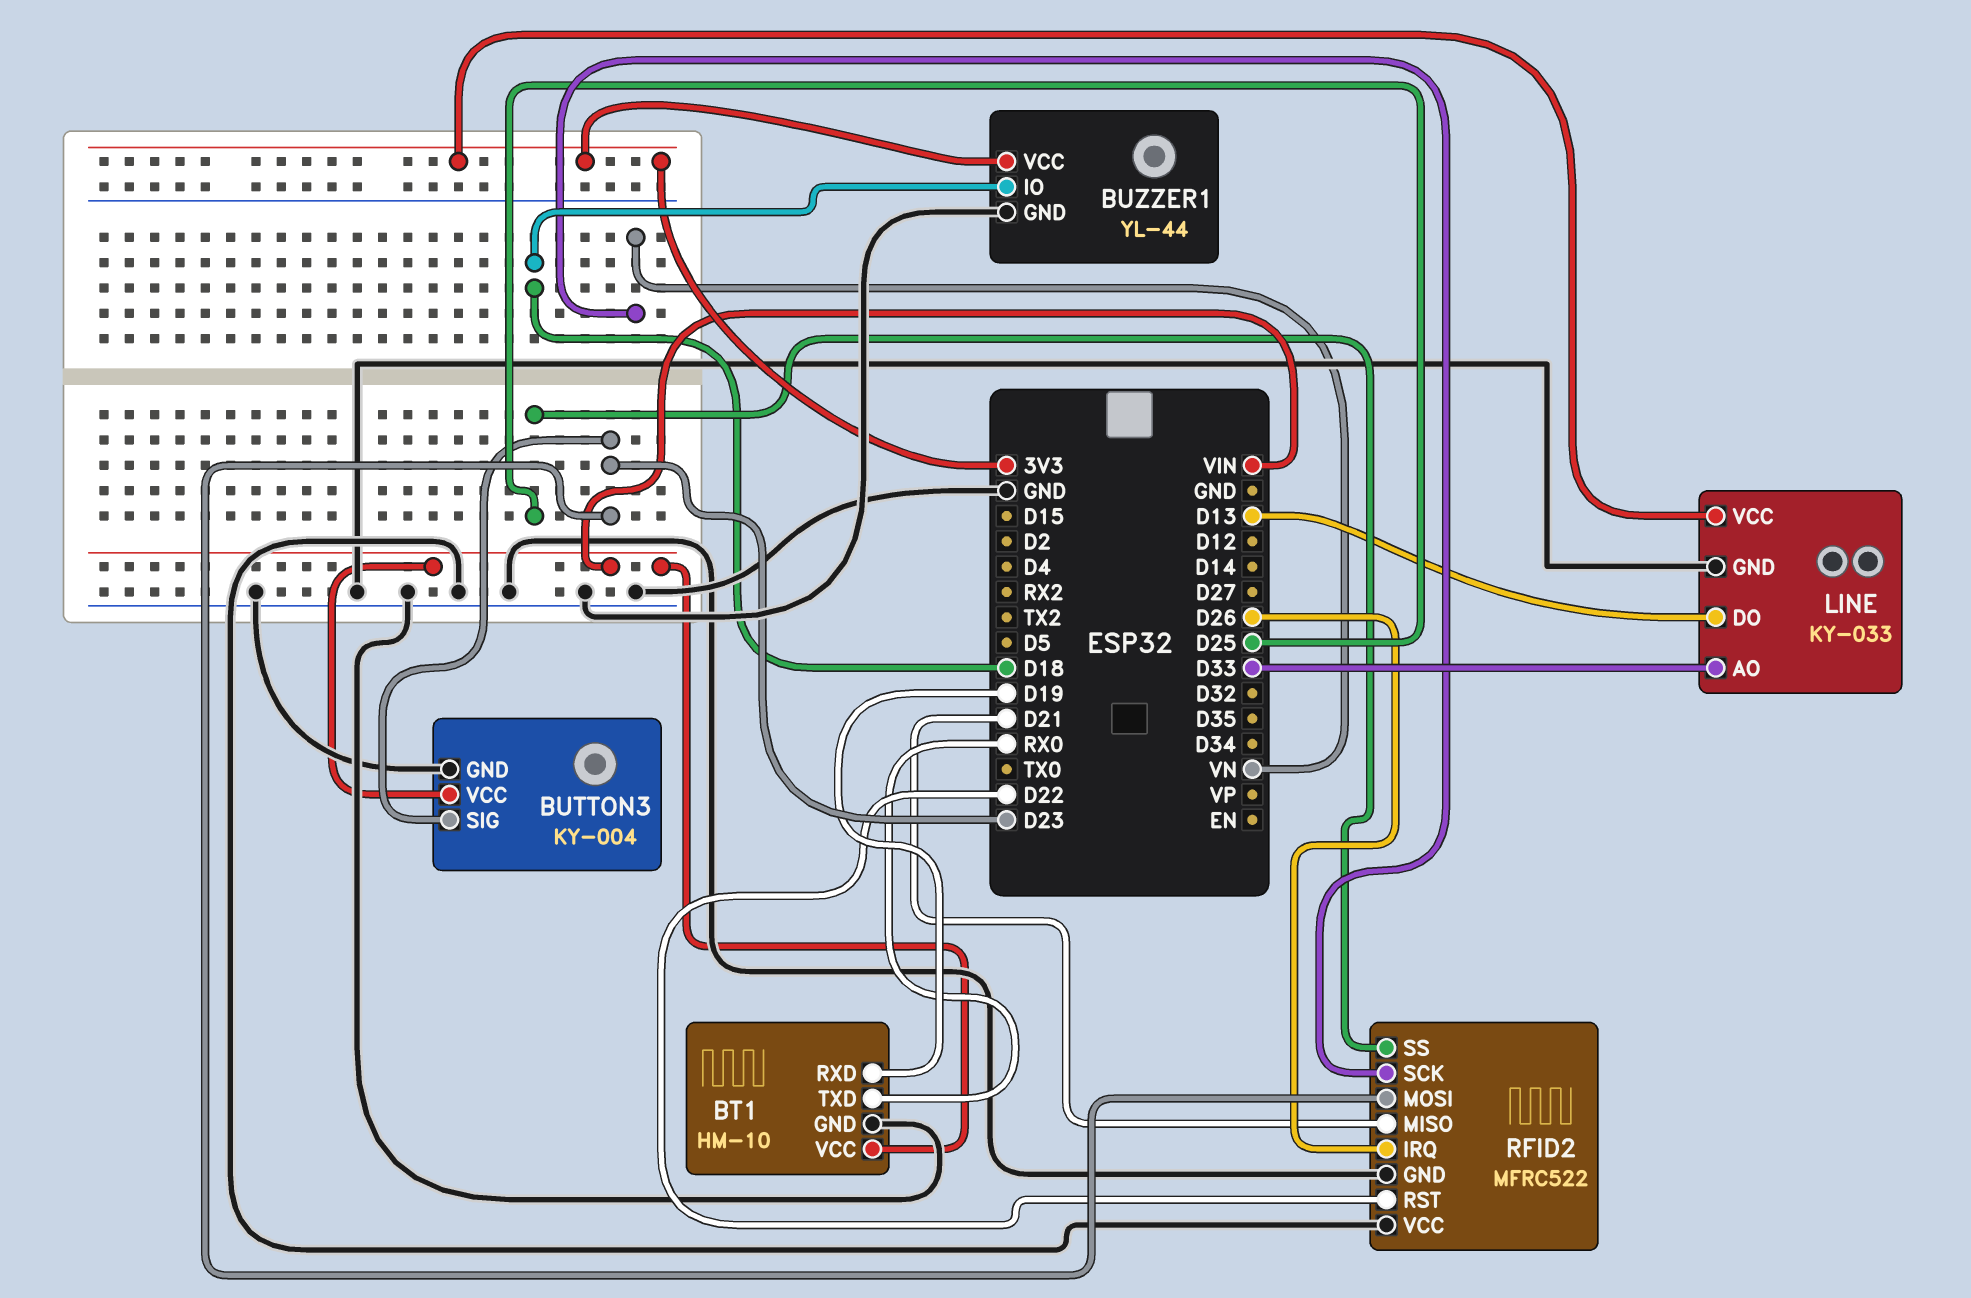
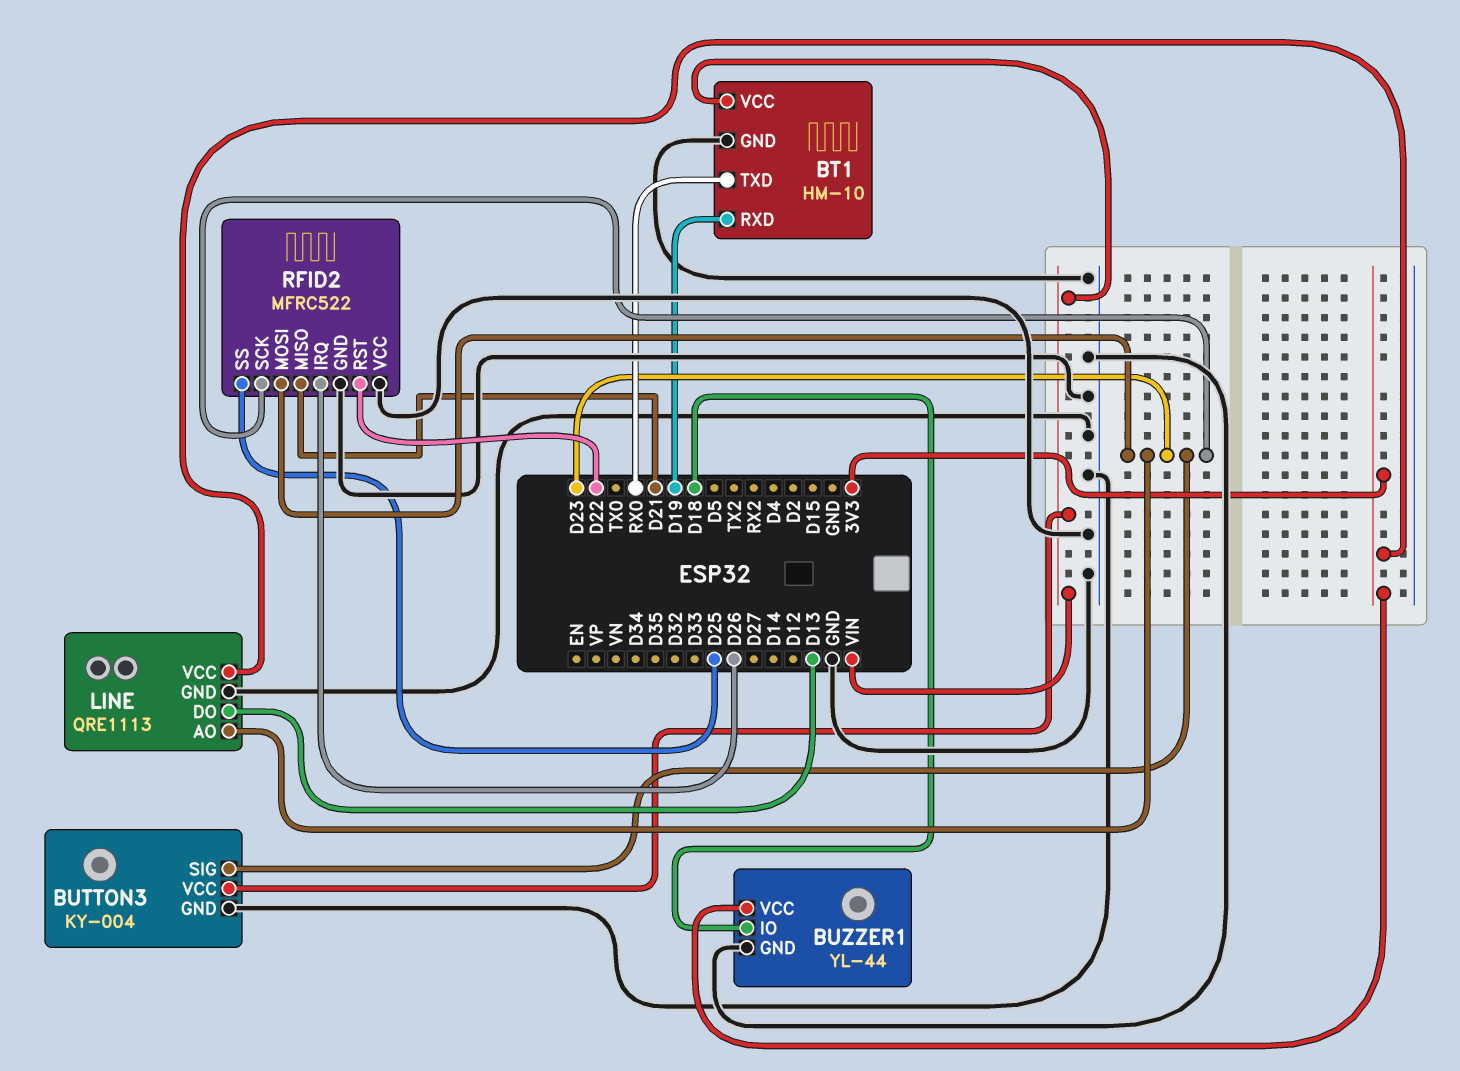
LINE: KY-033 -> QRE1113
LINE pin AO: D33 -> D23
RFID2 pin SCK: VN -> D23

